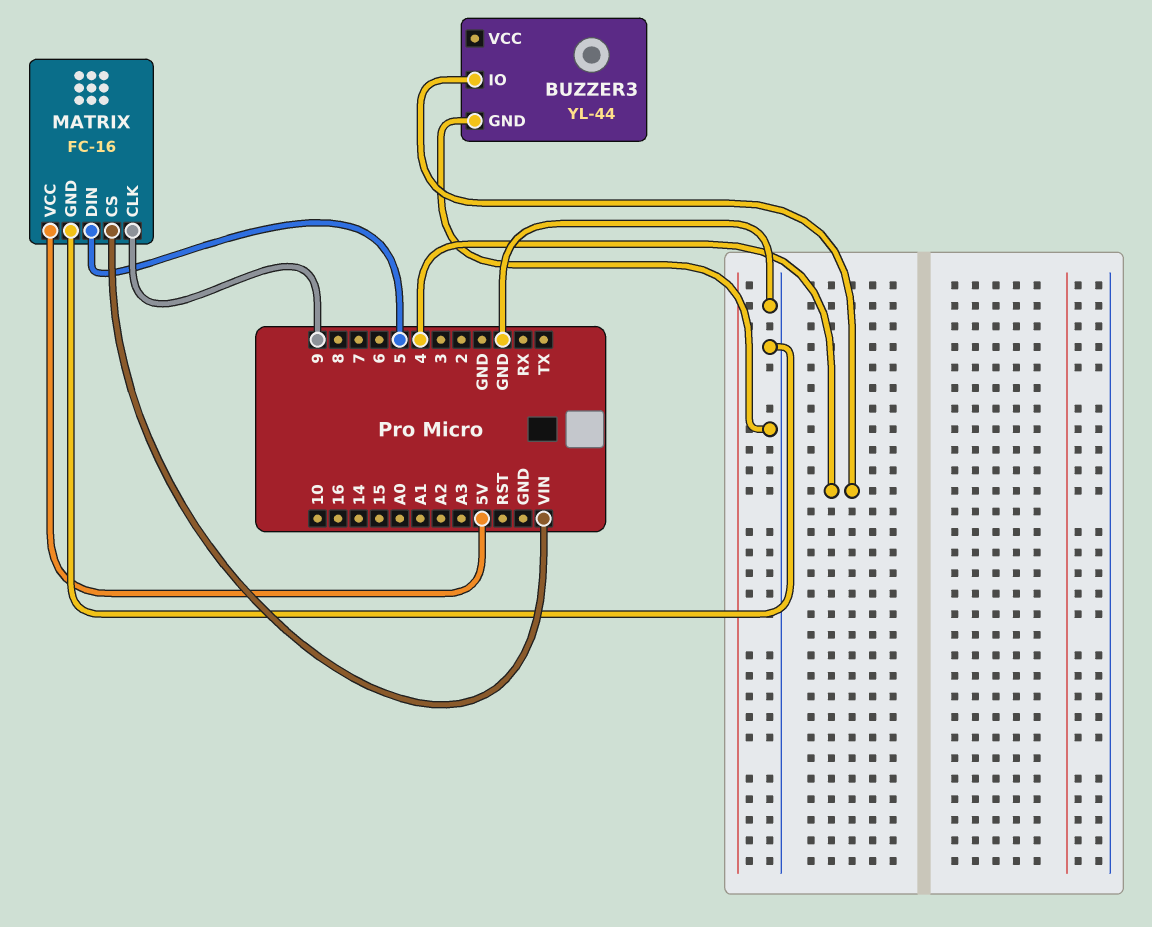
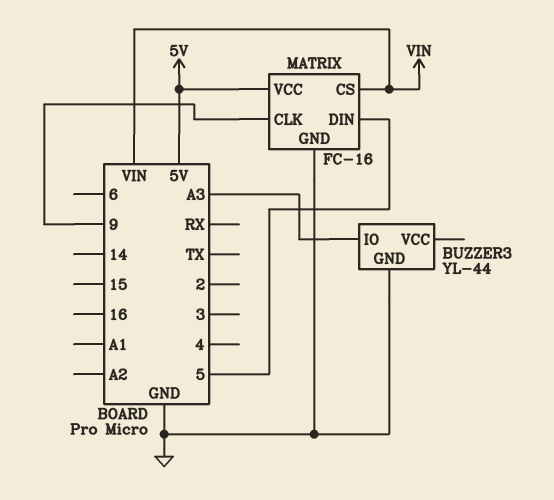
BUZZER3 pin IO: 4 -> A3

